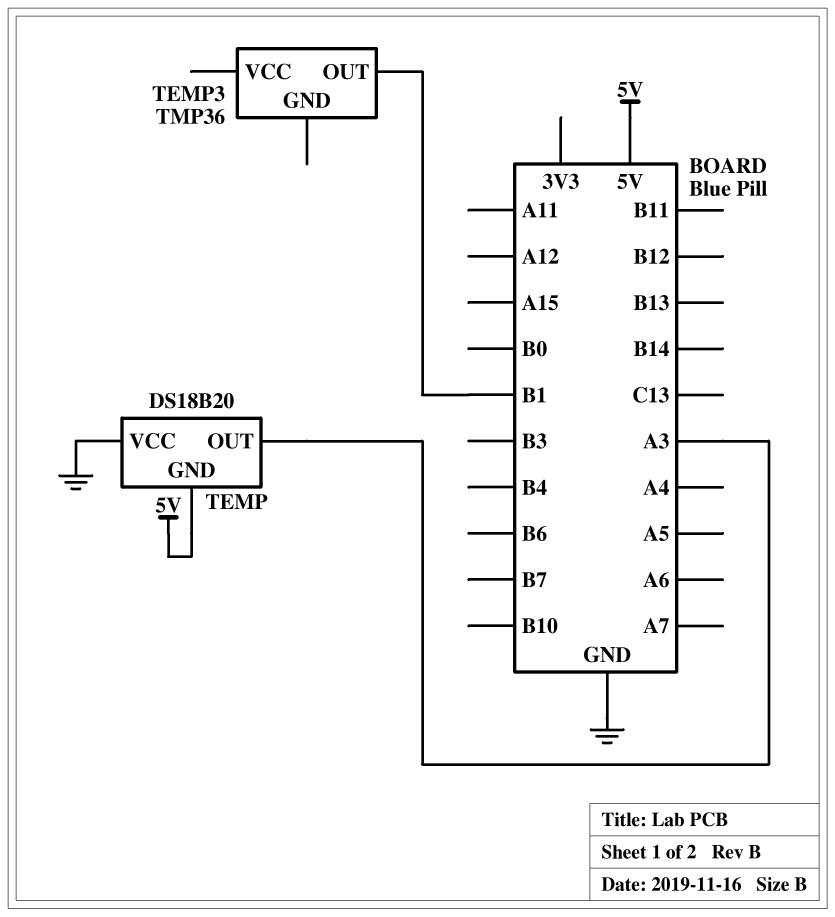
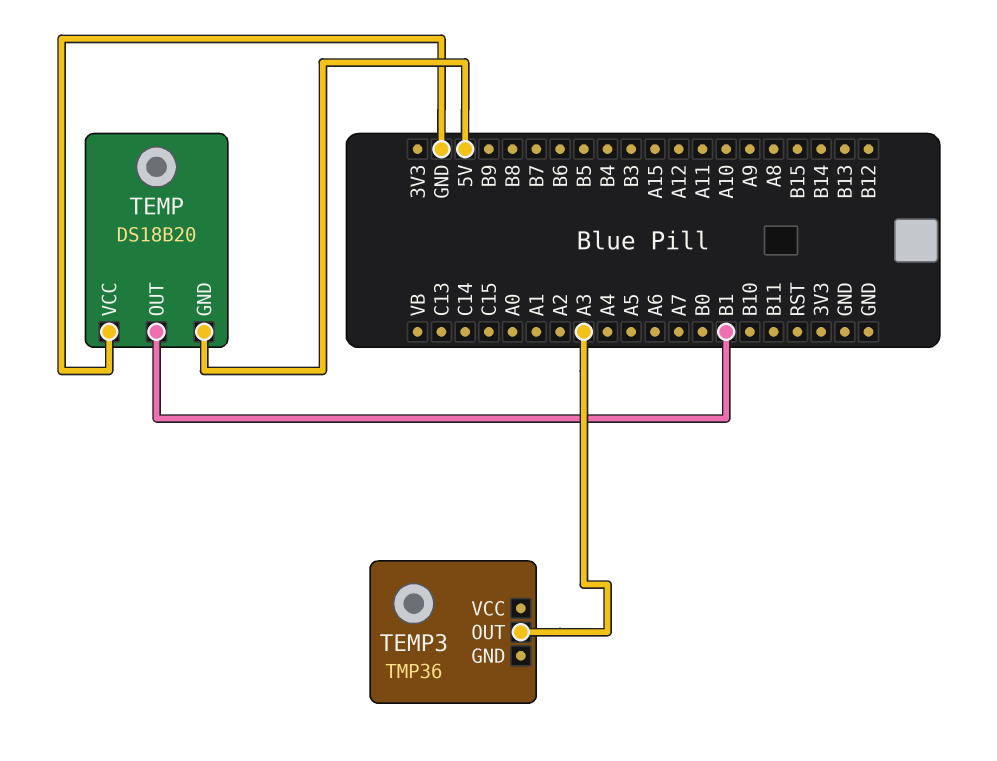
TEMP pin OUT: A3 -> B1
TEMP3 pin OUT: B1 -> A3

